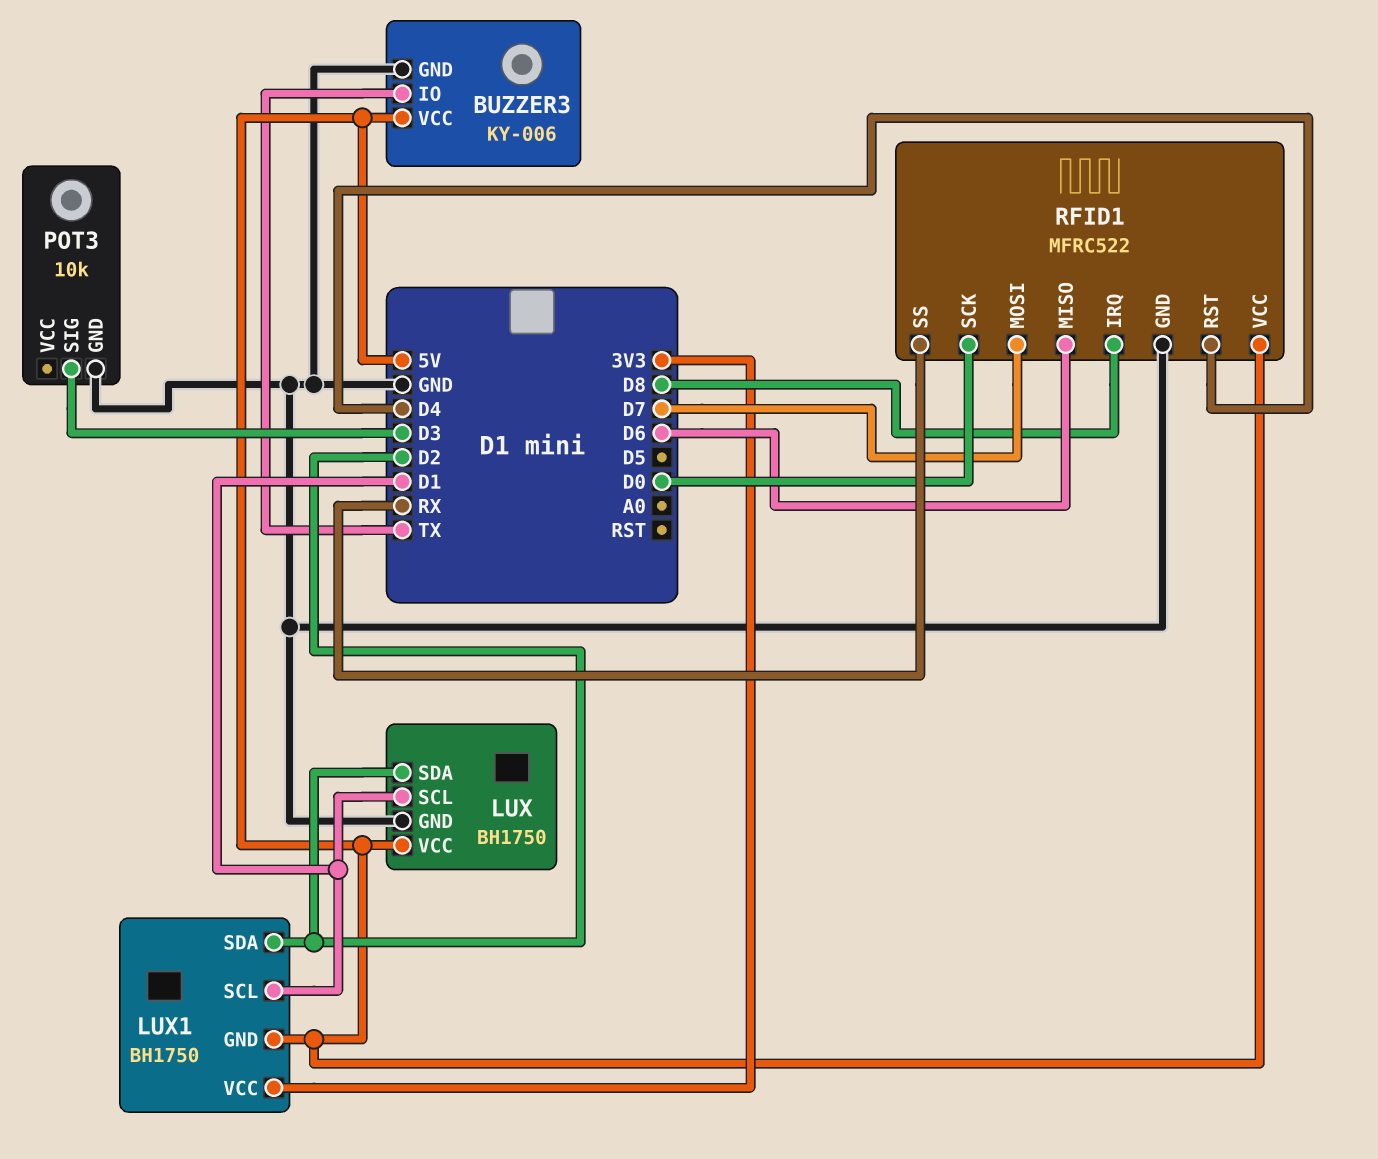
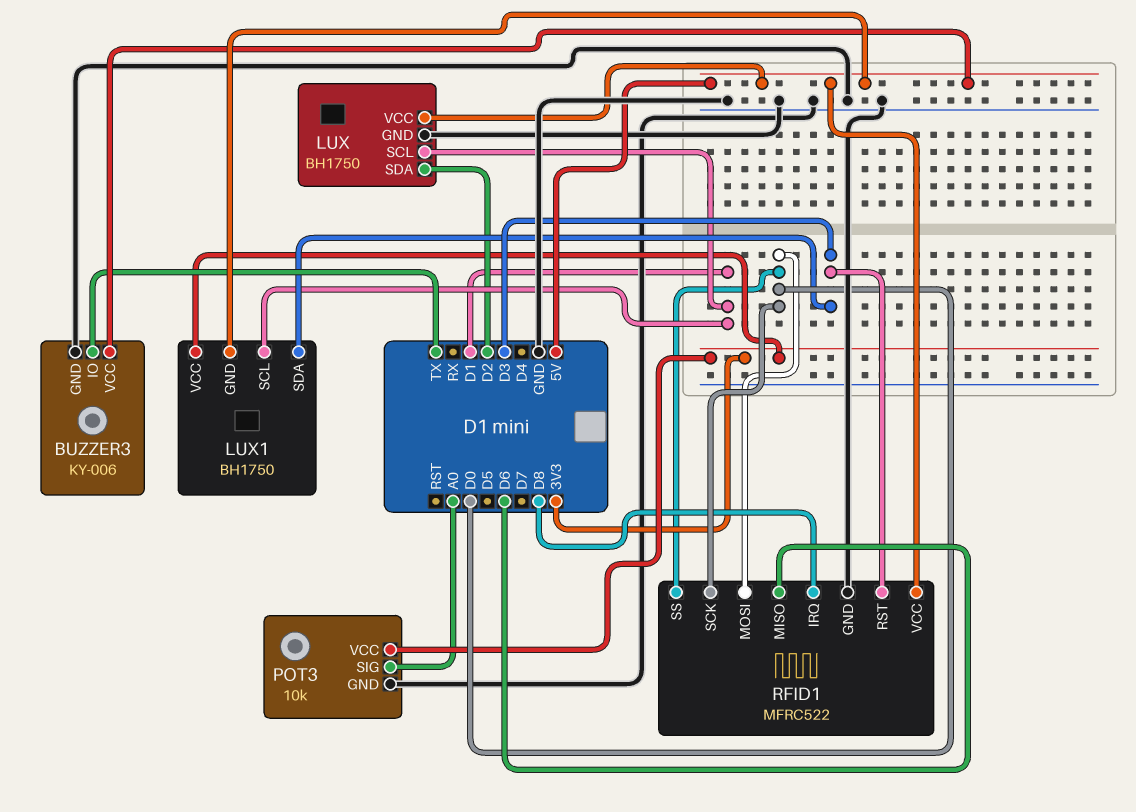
LUX1 pin SDA: D2 -> D3
POT3 pin SIG: D3 -> A0
POT3 pin VCC: none -> 3V3
RFID1 pin MOSI: D7 -> D0
RFID1 pin RST: D4 -> D3
RFID1 pin SS: RX -> D0

